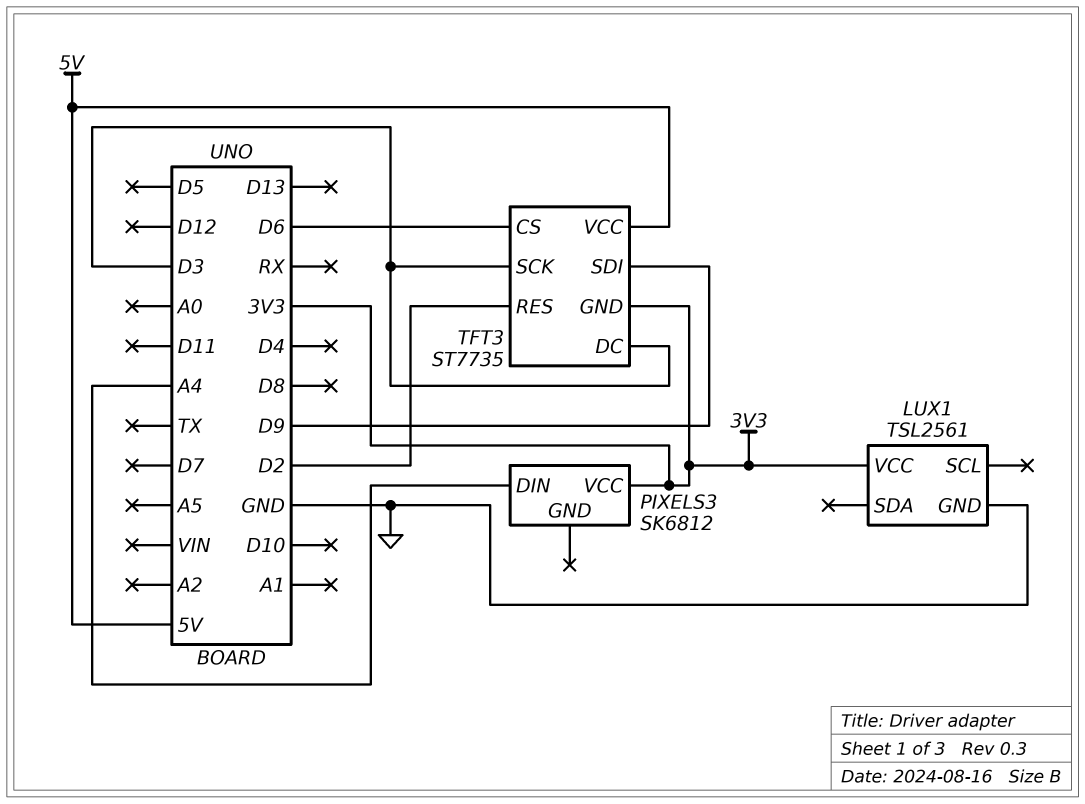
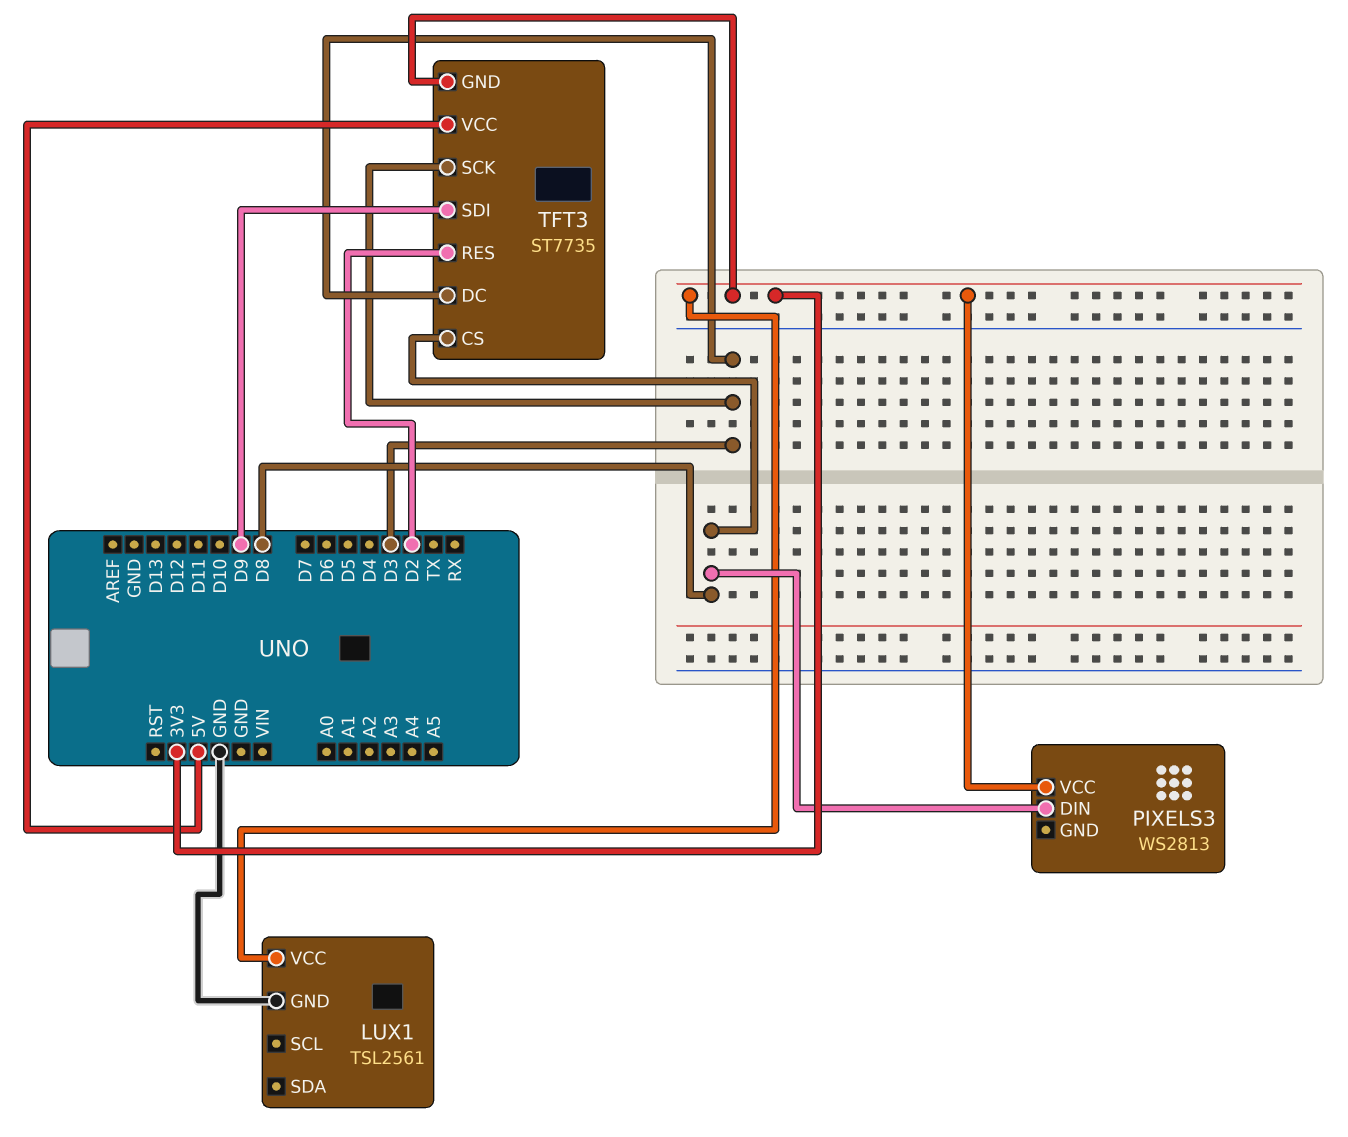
PIXELS3: SK6812 -> WS2813
PIXELS3 pin DIN: A4 -> D8
TFT3 pin CS: D6 -> D8

